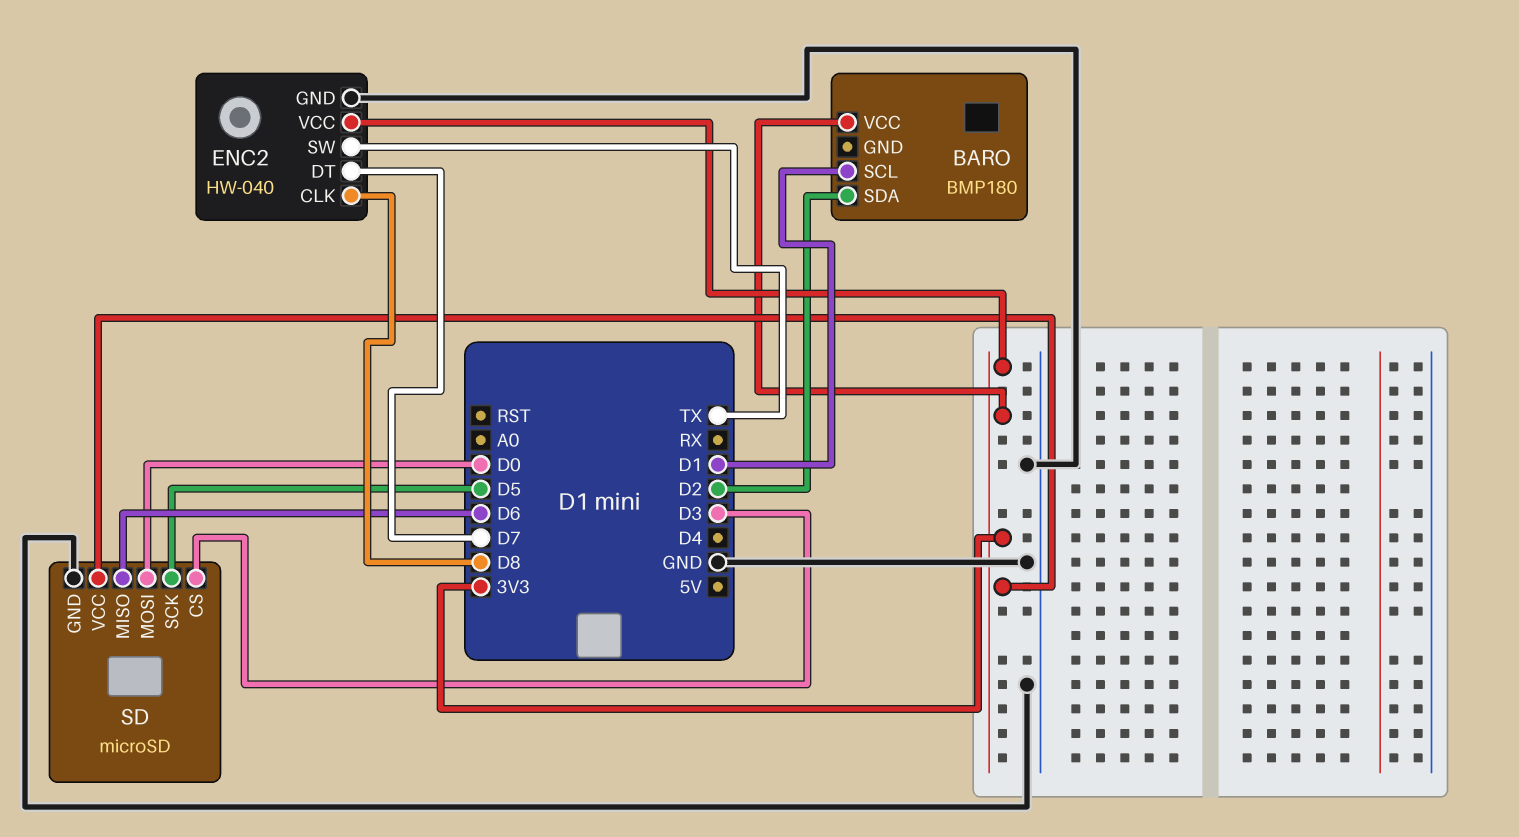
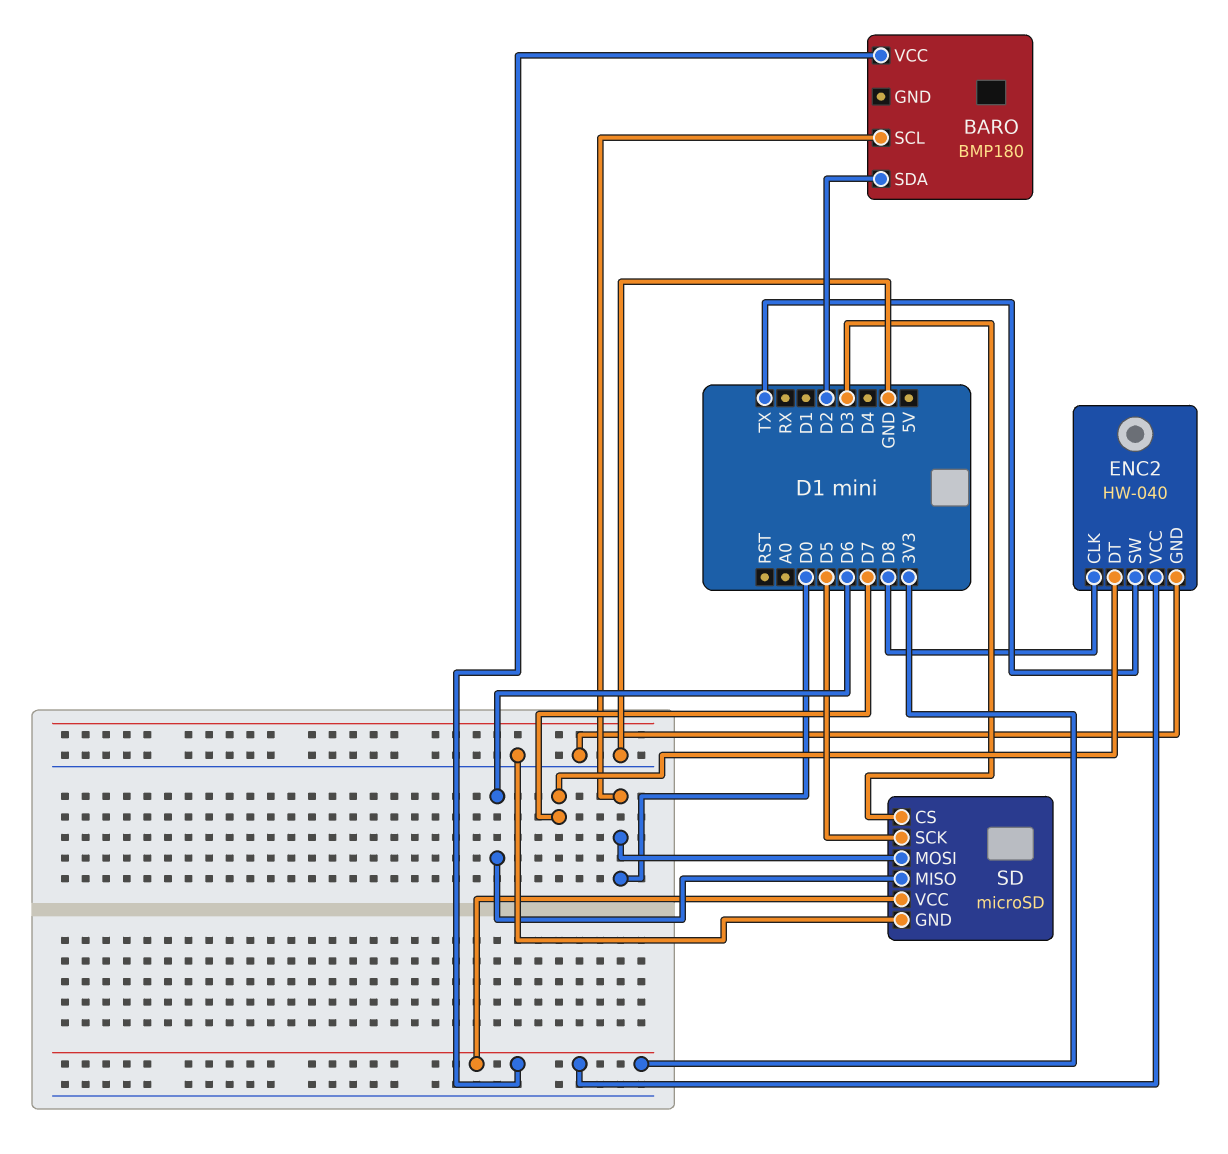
BARO pin SCL: D1 -> D0

